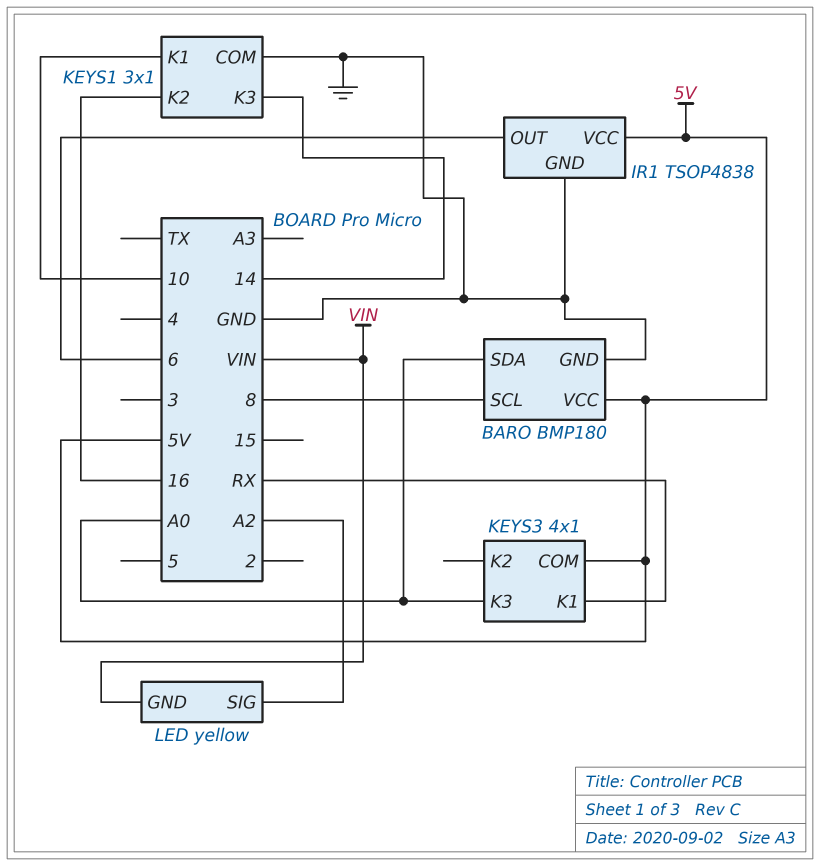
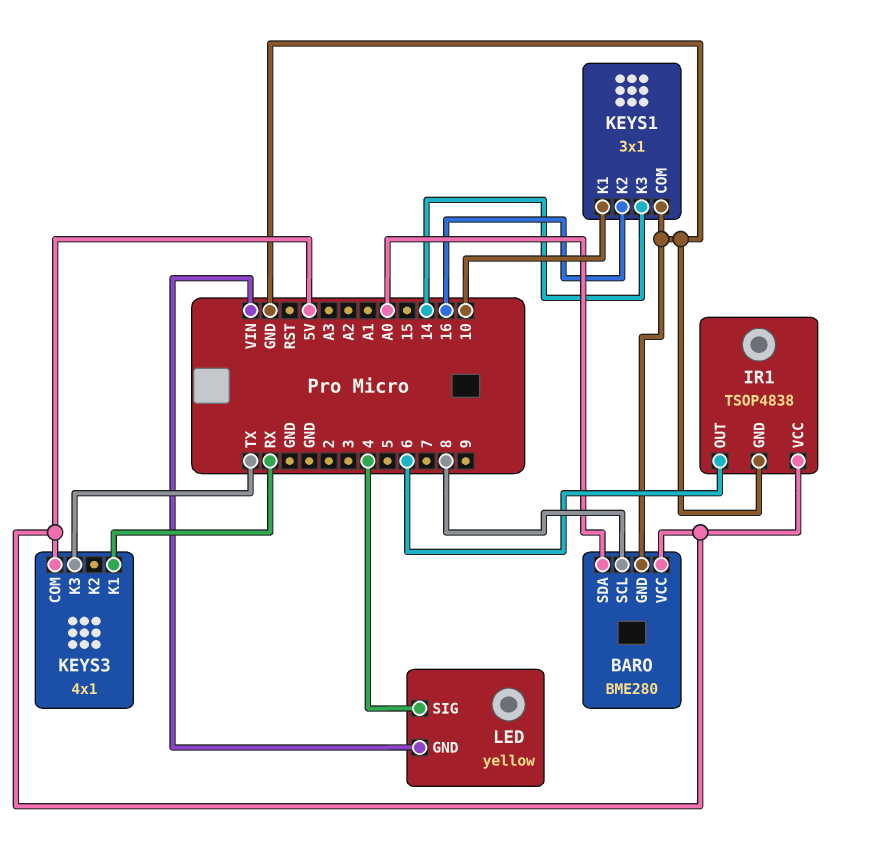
BARO: BMP180 -> BME280
KEYS3 pin K3: A0 -> TX
LED pin SIG: A2 -> 4

